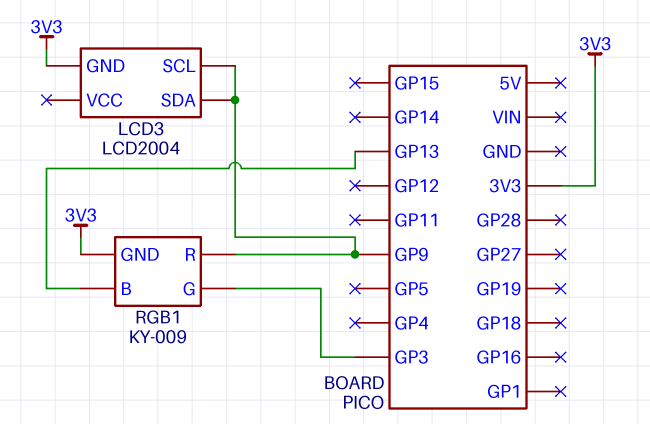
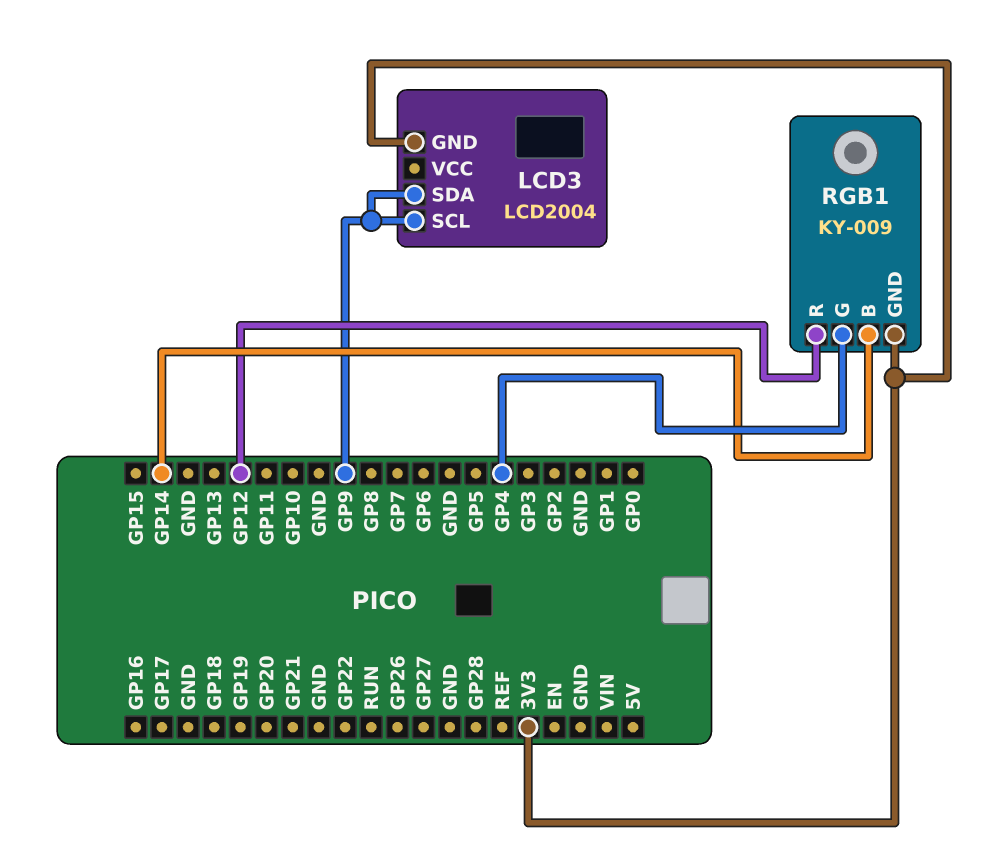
RGB1 pin B: GP13 -> GP14
RGB1 pin G: GP3 -> GP4
RGB1 pin R: GP9 -> GP12

